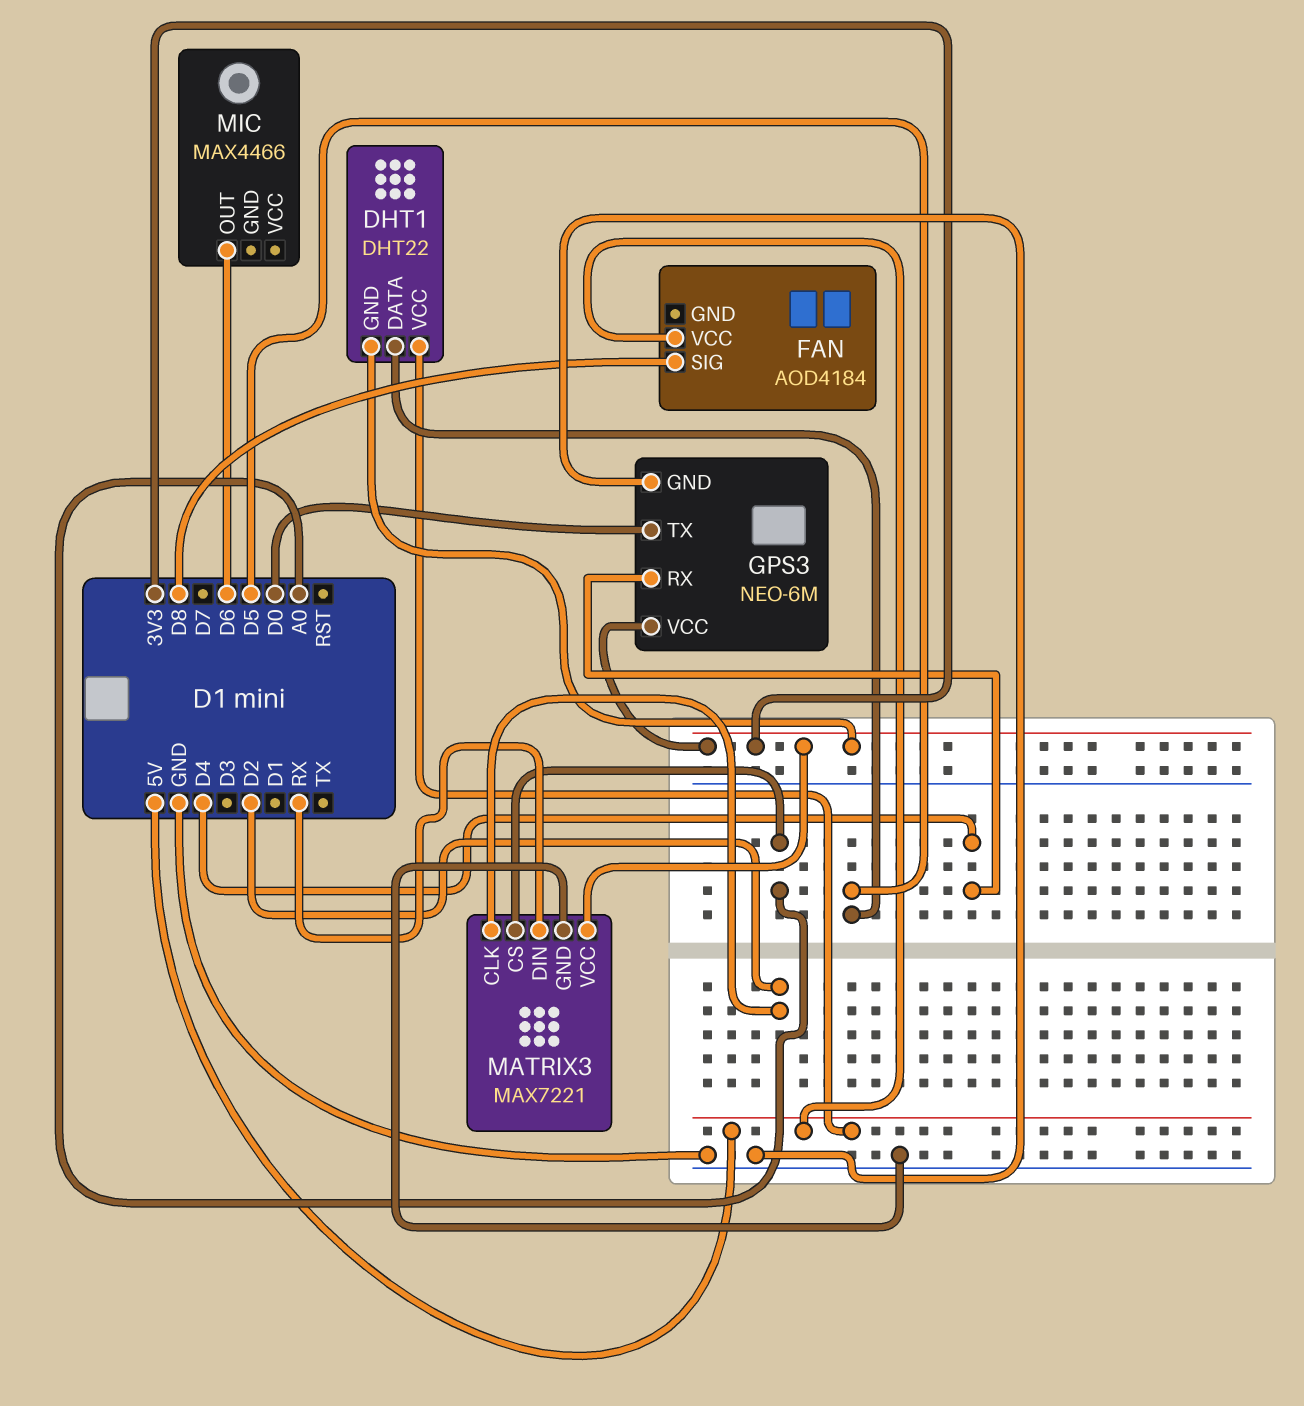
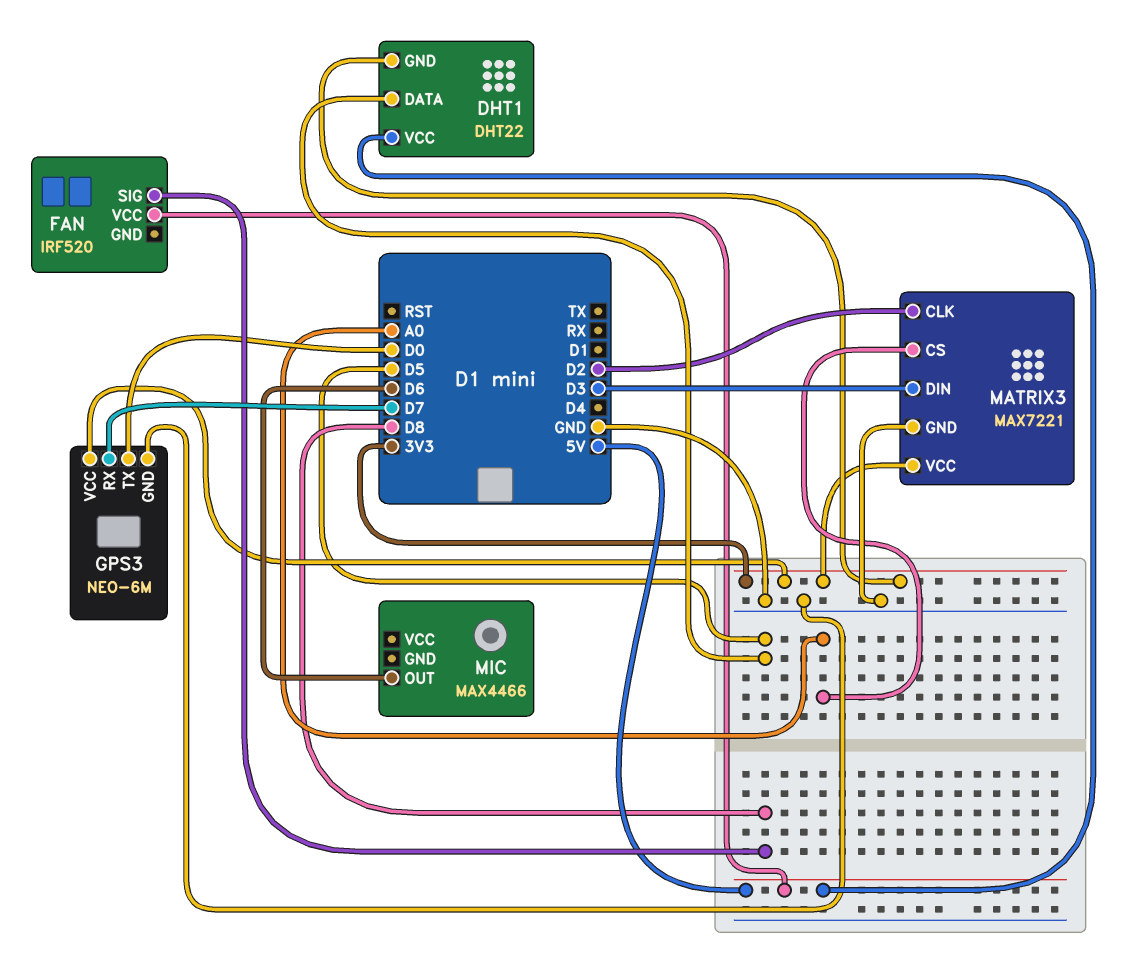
FAN: AOD4184 -> IRF520
GPS3 pin RX: D4 -> D7
MATRIX3 pin DIN: RX -> D3

